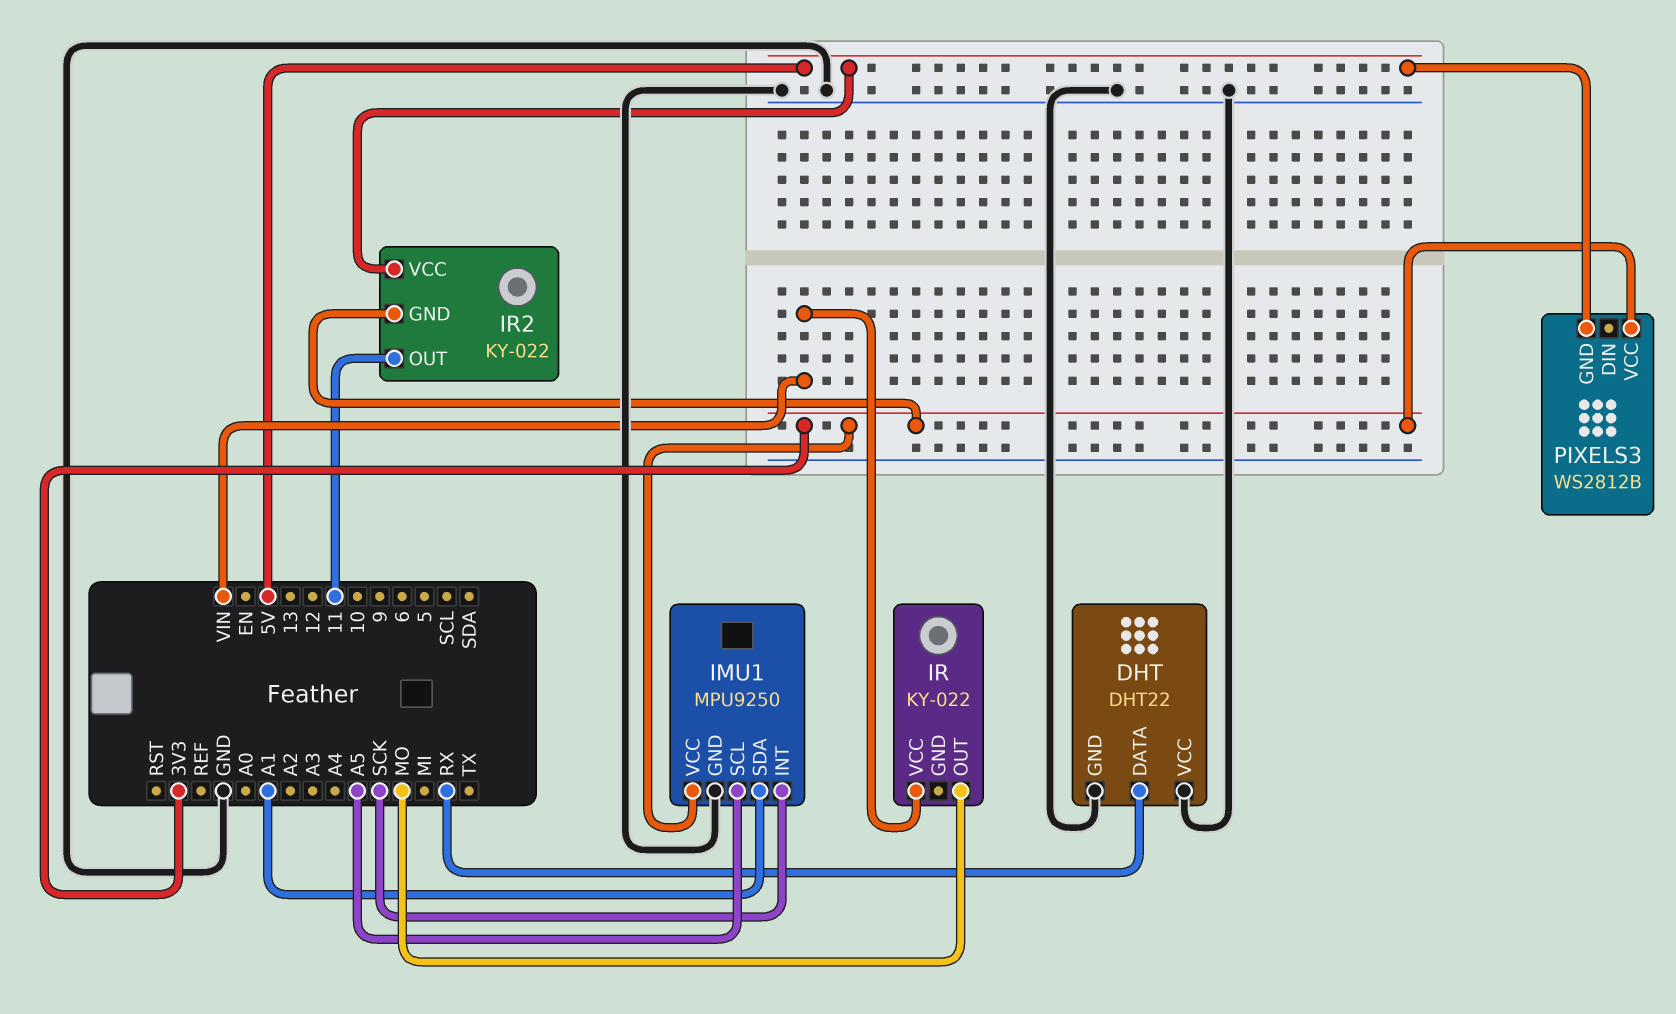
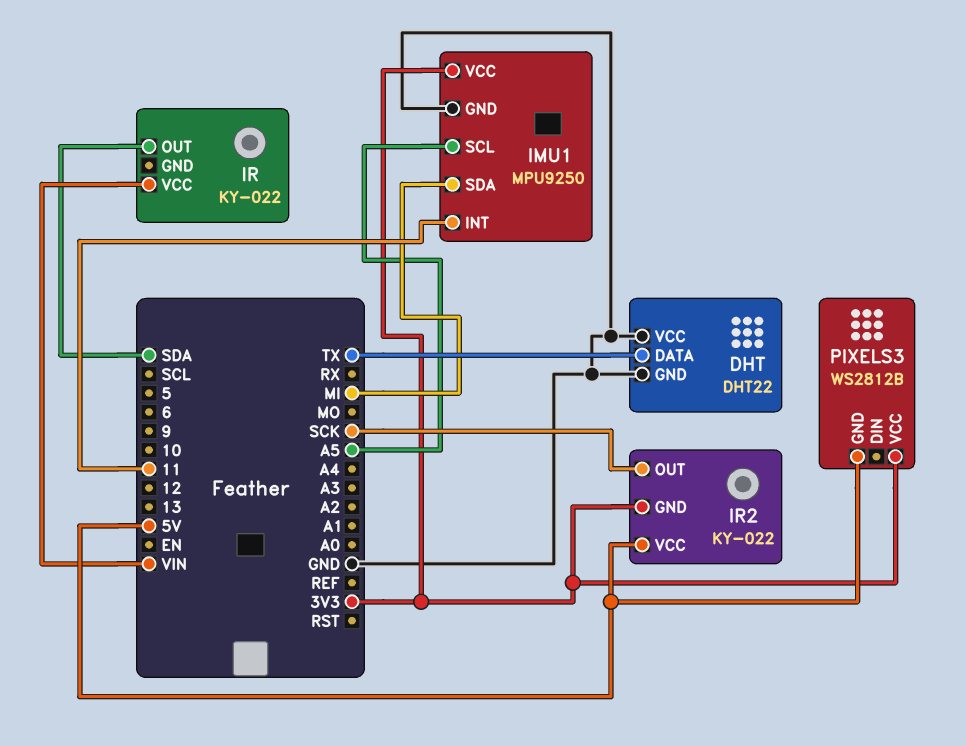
DHT pin DATA: RX -> TX
IMU1 pin INT: SCK -> 11
IMU1 pin SDA: A1 -> MI
IR pin OUT: MO -> SDA
IR2 pin OUT: 11 -> SCK

